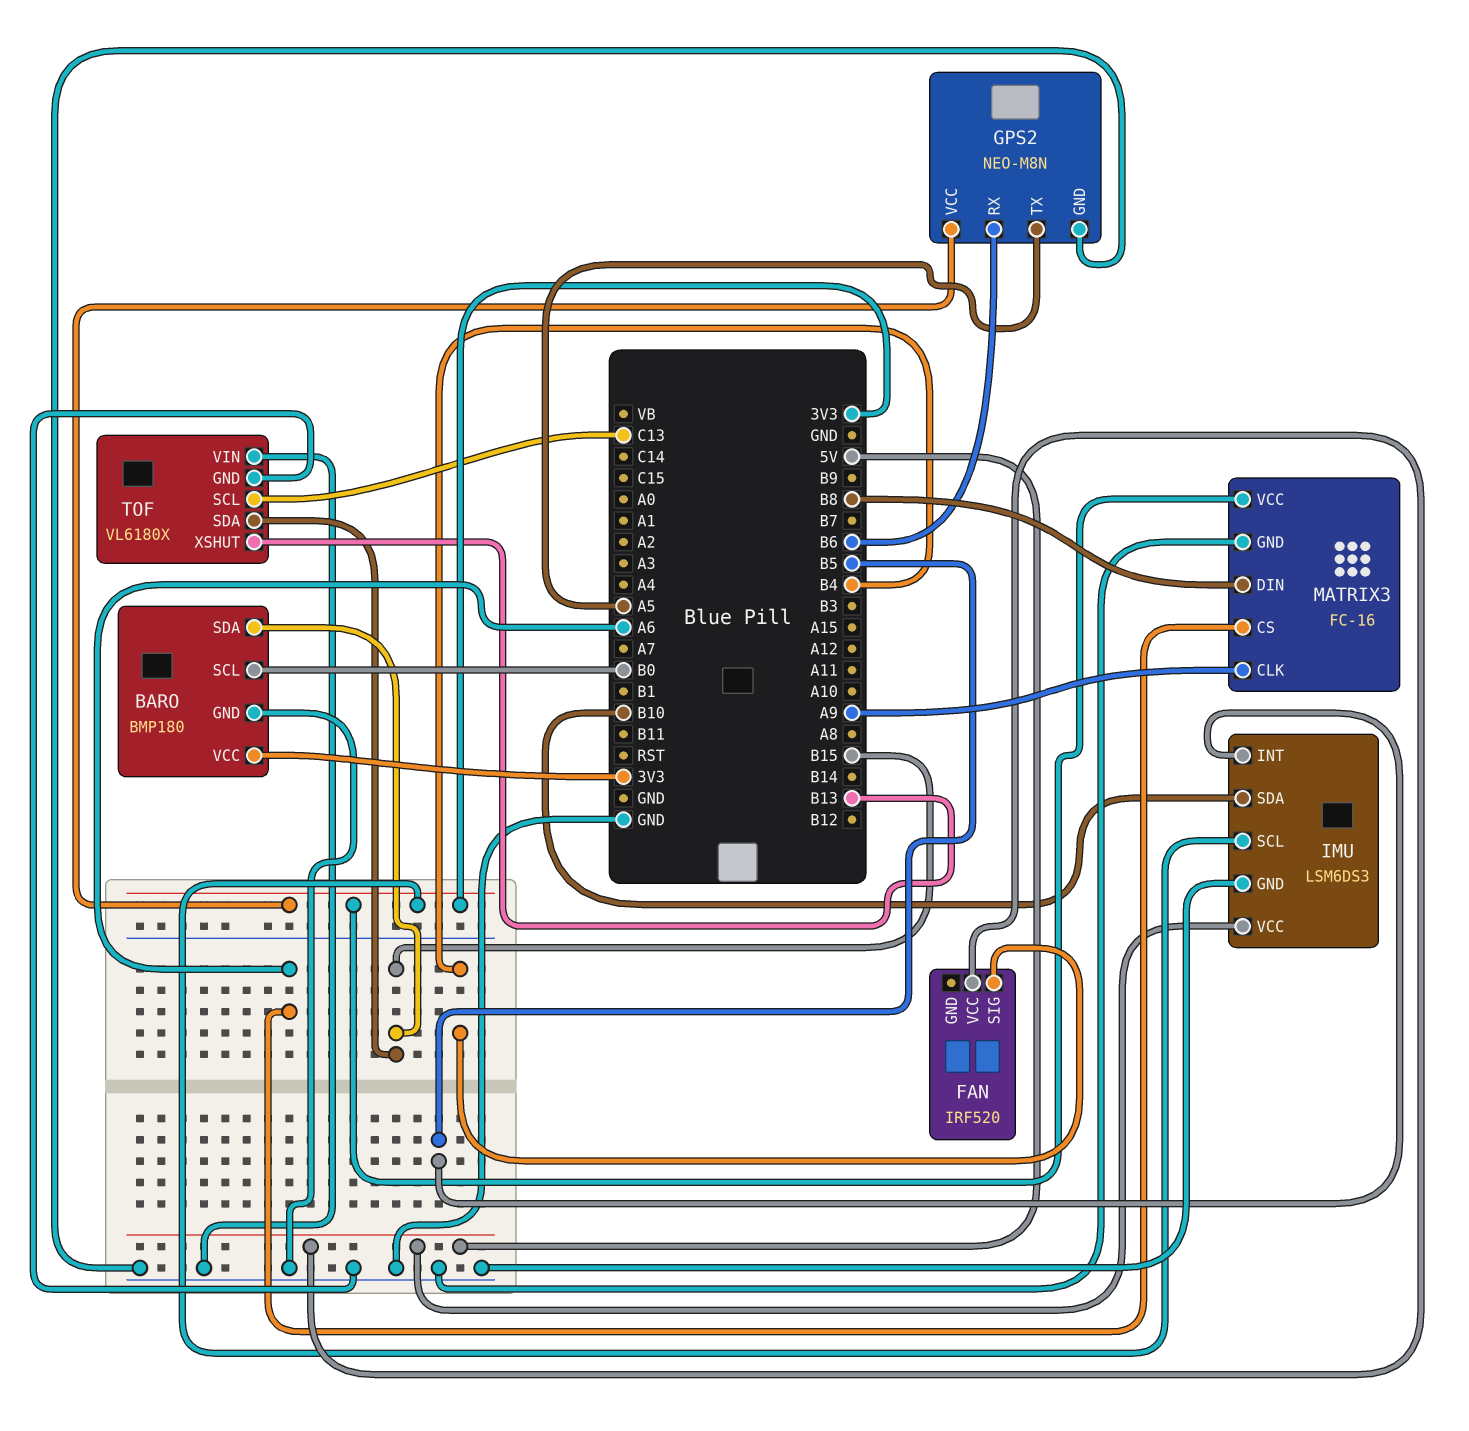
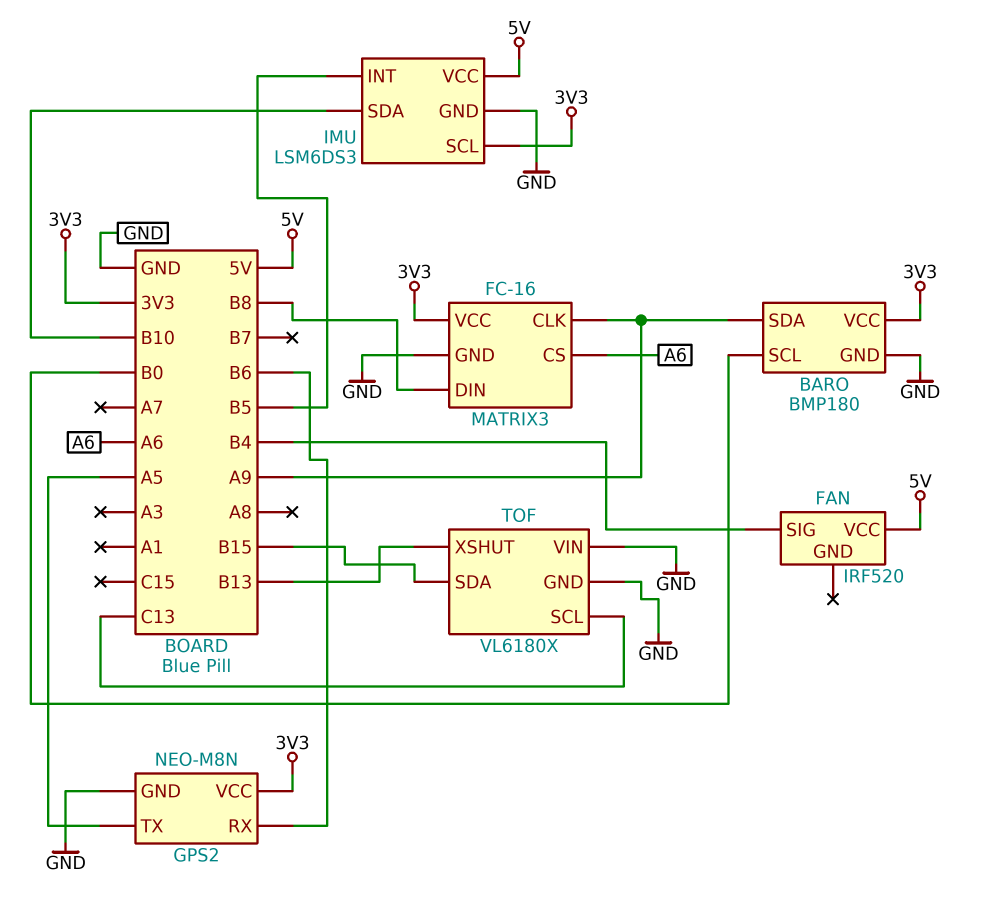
BARO pin SDA: B15 -> A9

